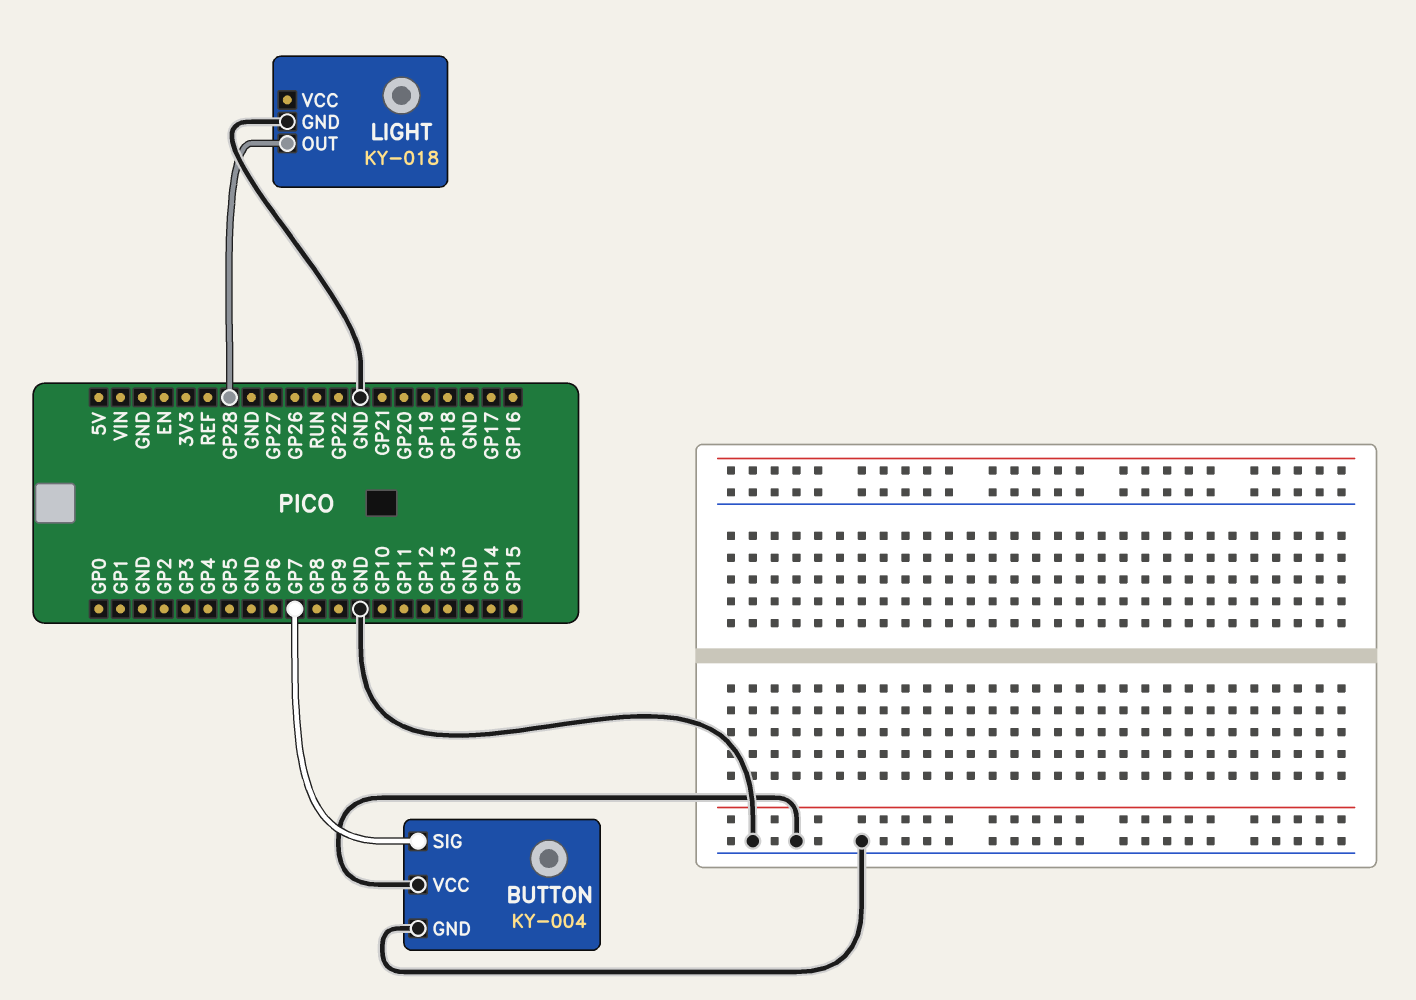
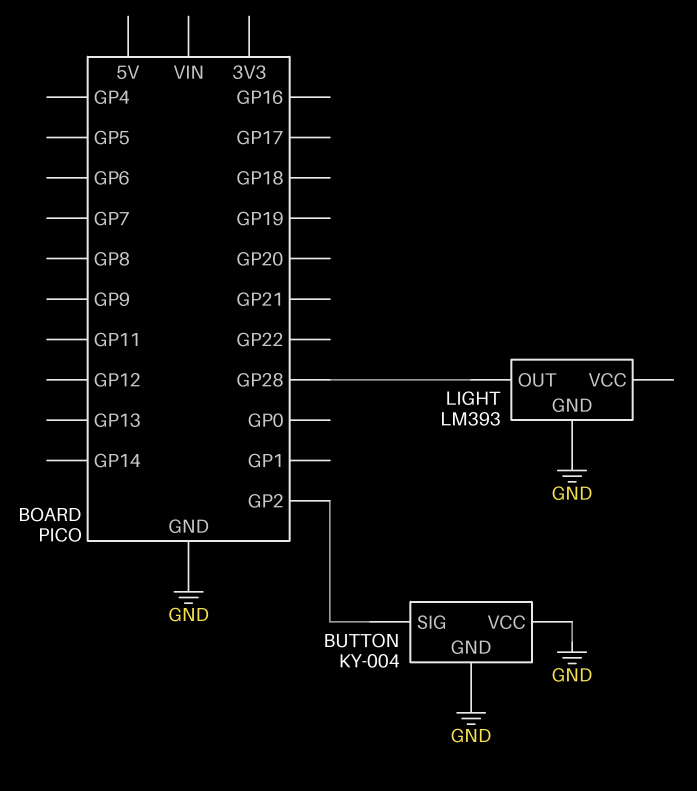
BUTTON pin SIG: GP7 -> GP2
LIGHT: KY-018 -> LM393

